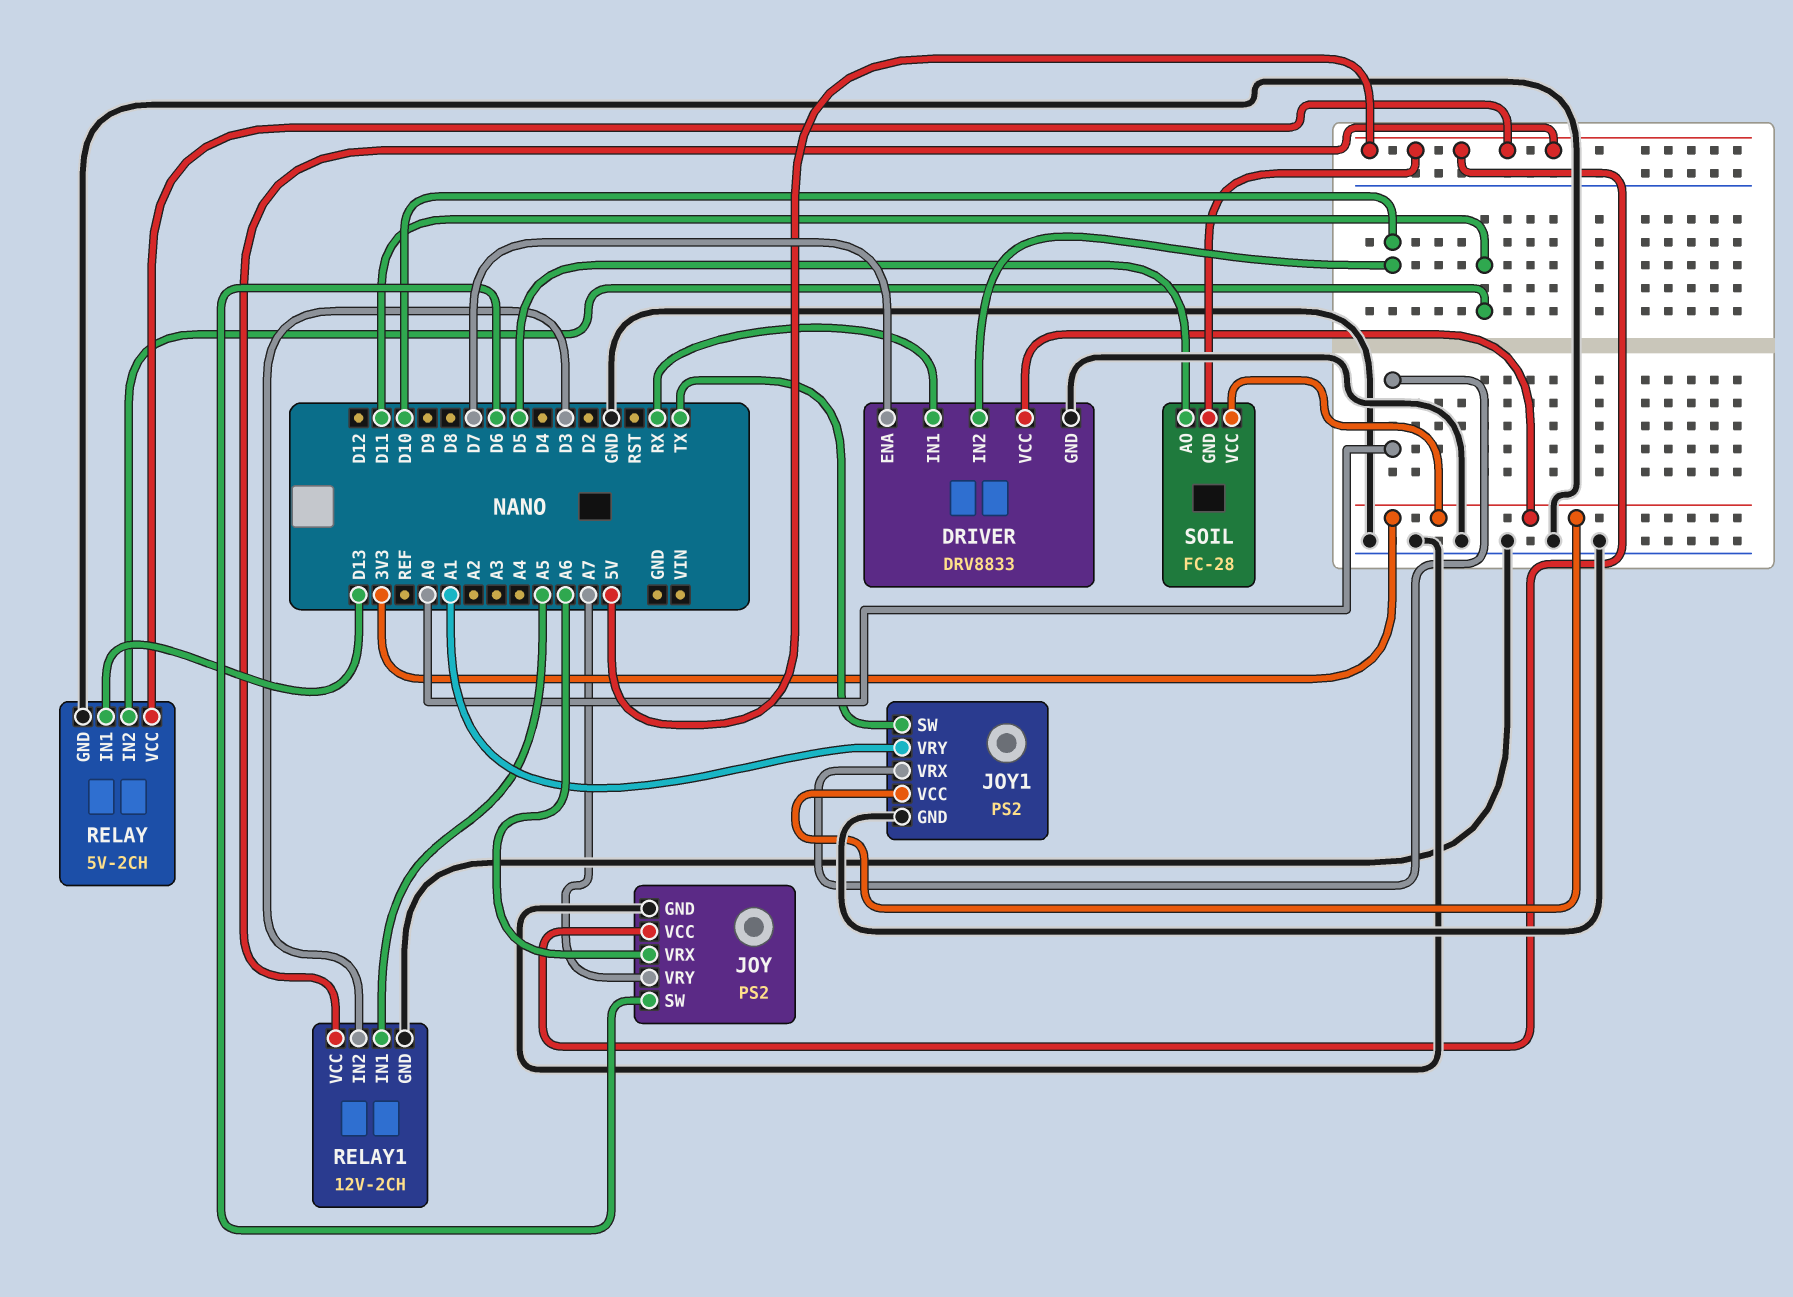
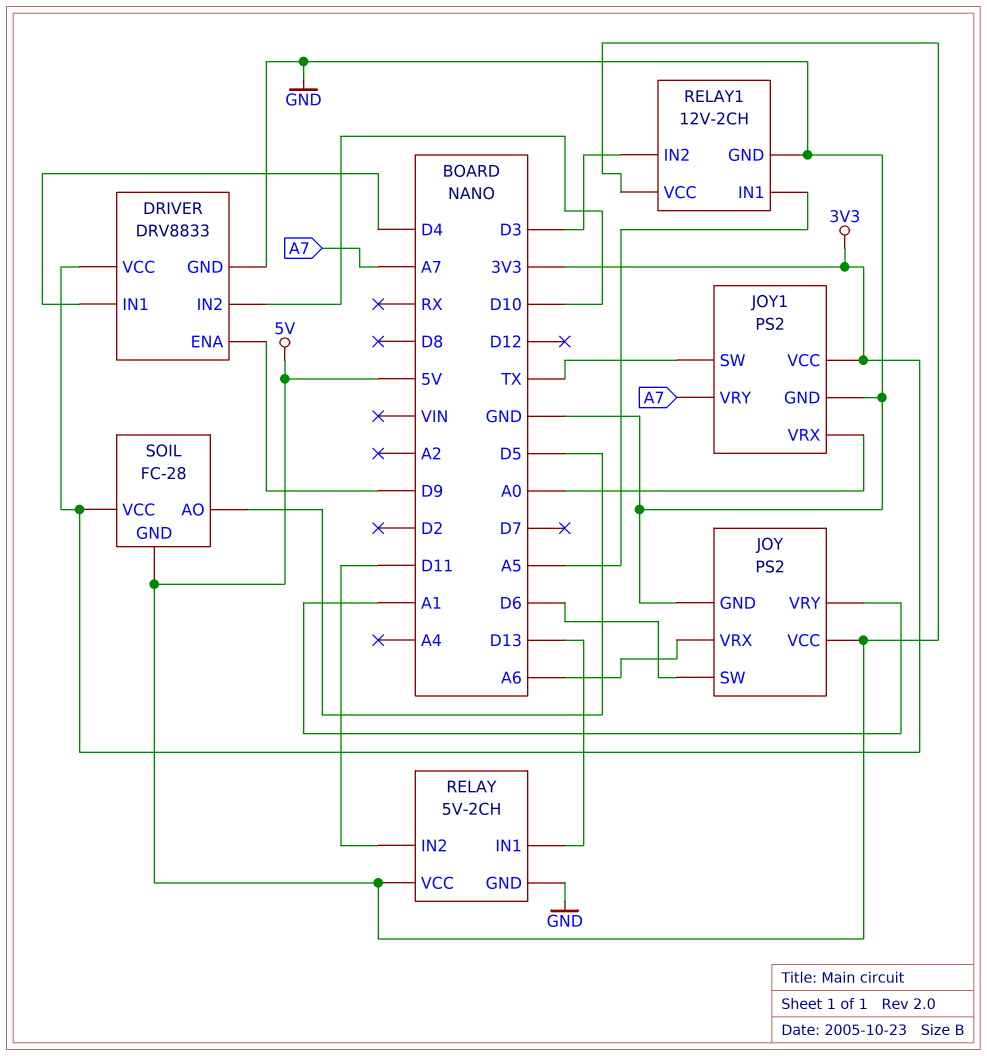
DRIVER pin ENA: D7 -> D9
DRIVER pin IN1: RX -> D4
JOY pin VRY: A7 -> A1
JOY1 pin VRY: A1 -> A7

